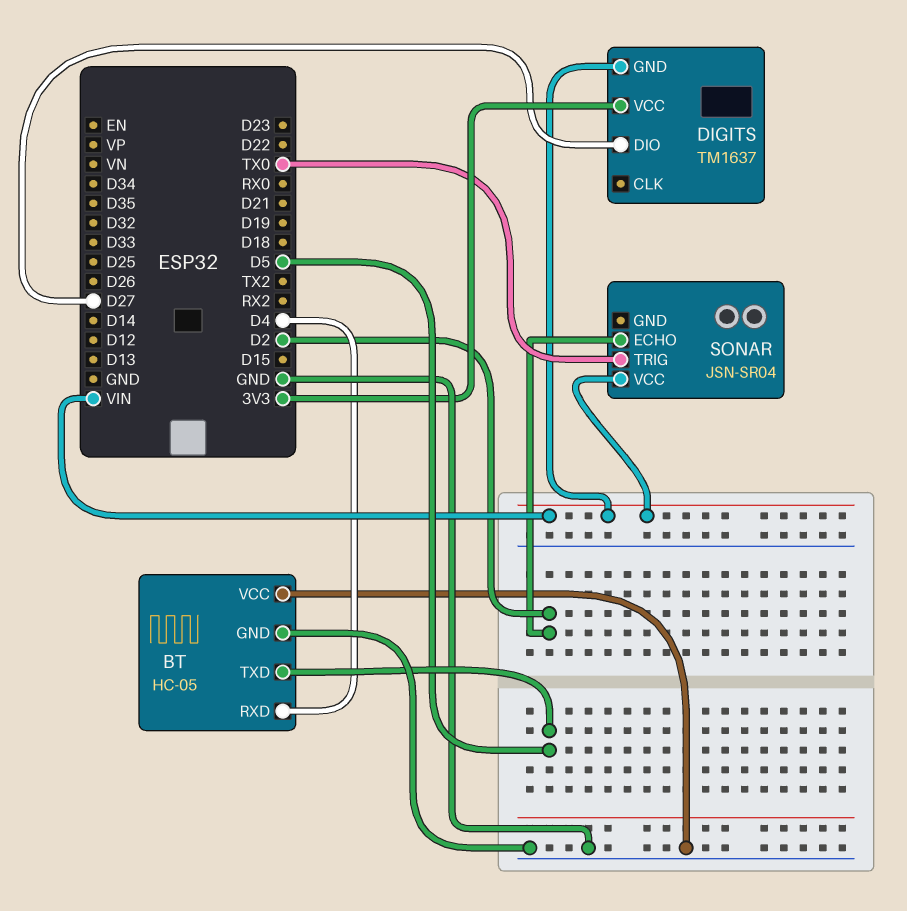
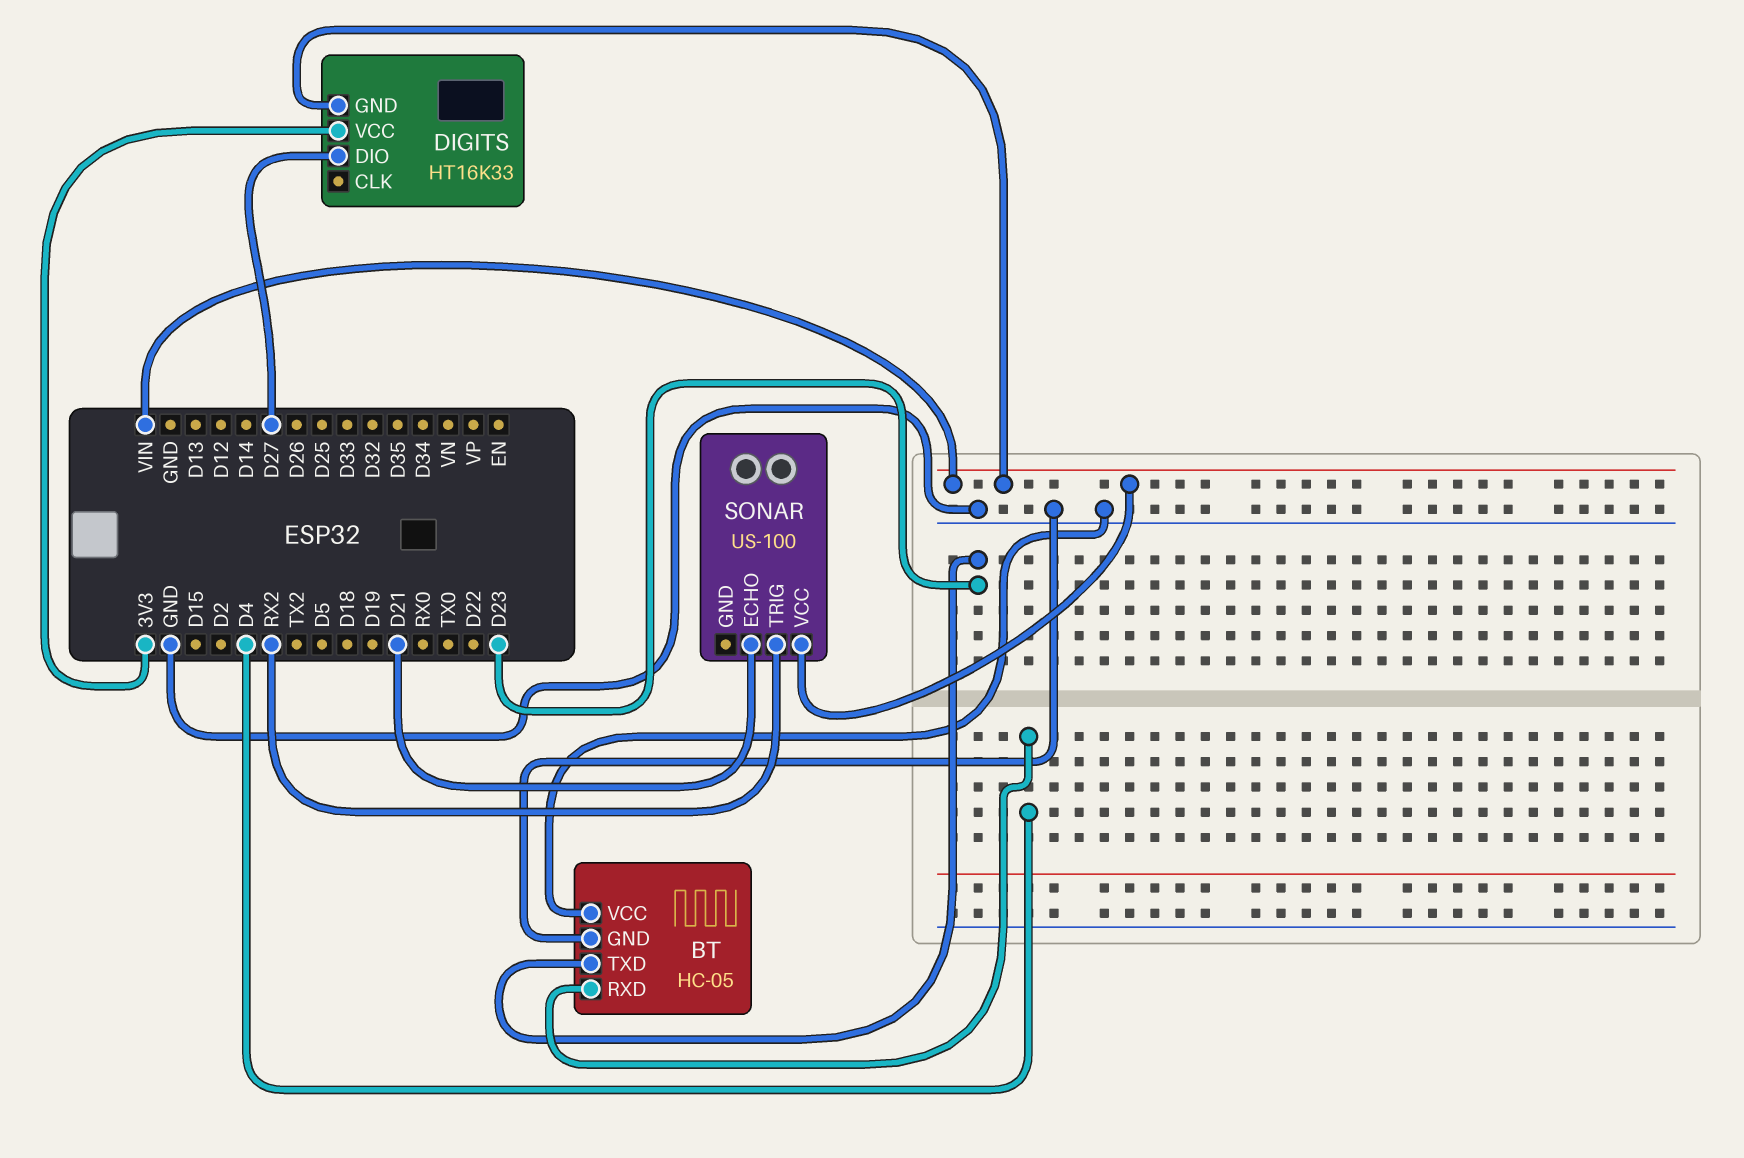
BT pin TXD: D5 -> D23
DIGITS: TM1637 -> HT16K33
SONAR: JSN-SR04 -> US-100
SONAR pin ECHO: D2 -> D21
SONAR pin TRIG: TX0 -> RX2

